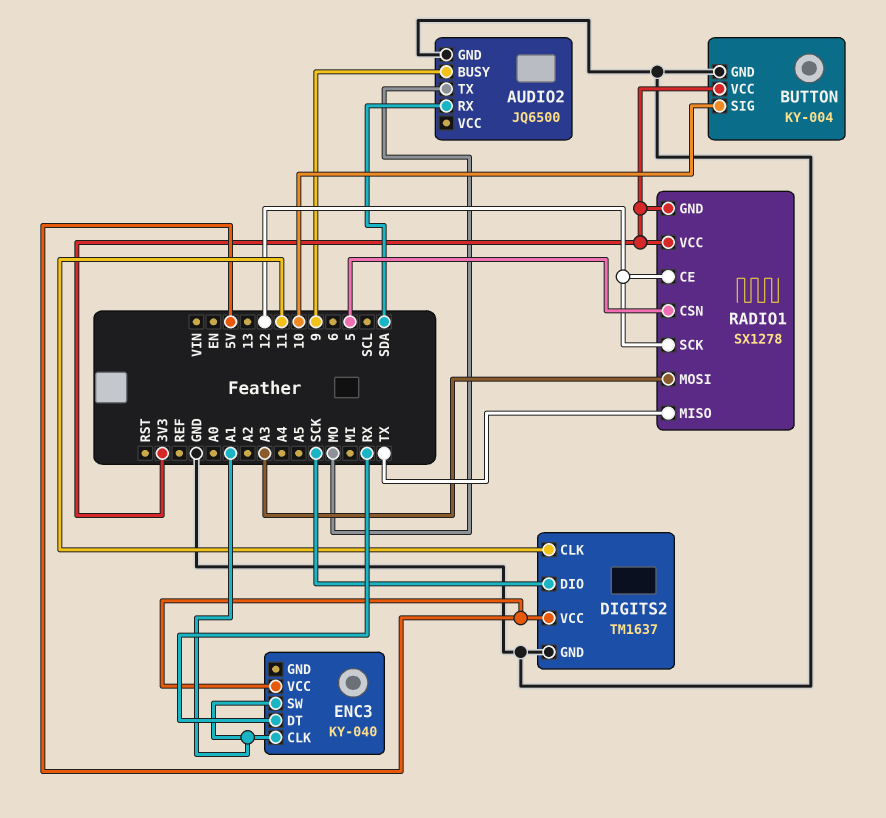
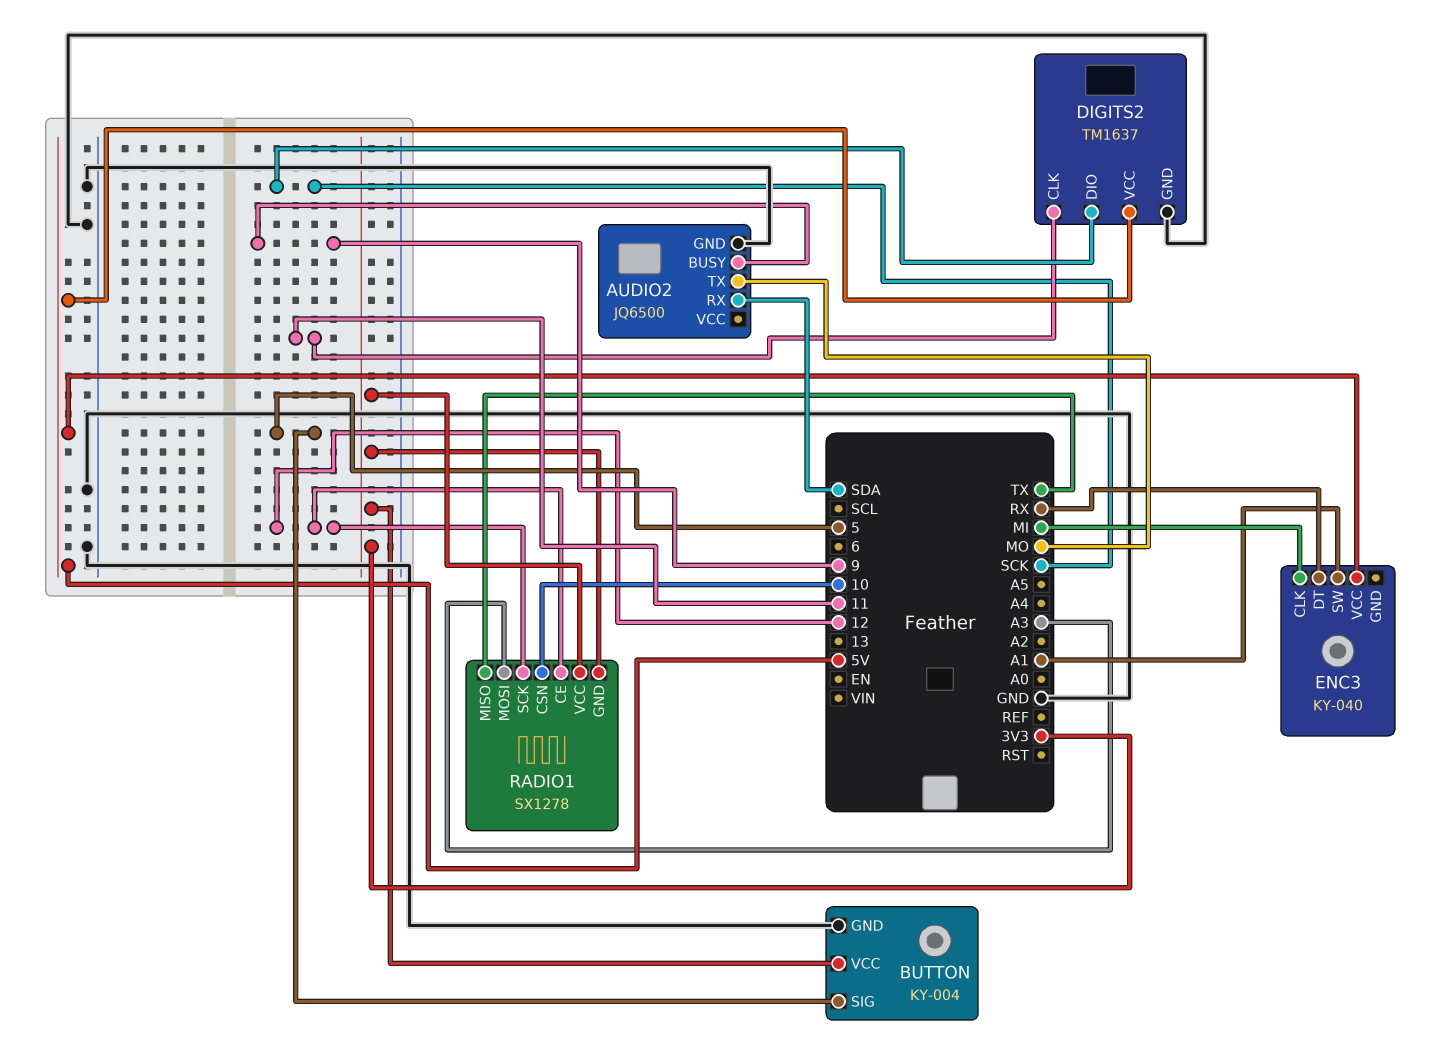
BUTTON pin SIG: 10 -> 5
ENC3 pin CLK: A1 -> MI
RADIO1 pin CSN: 5 -> 10

